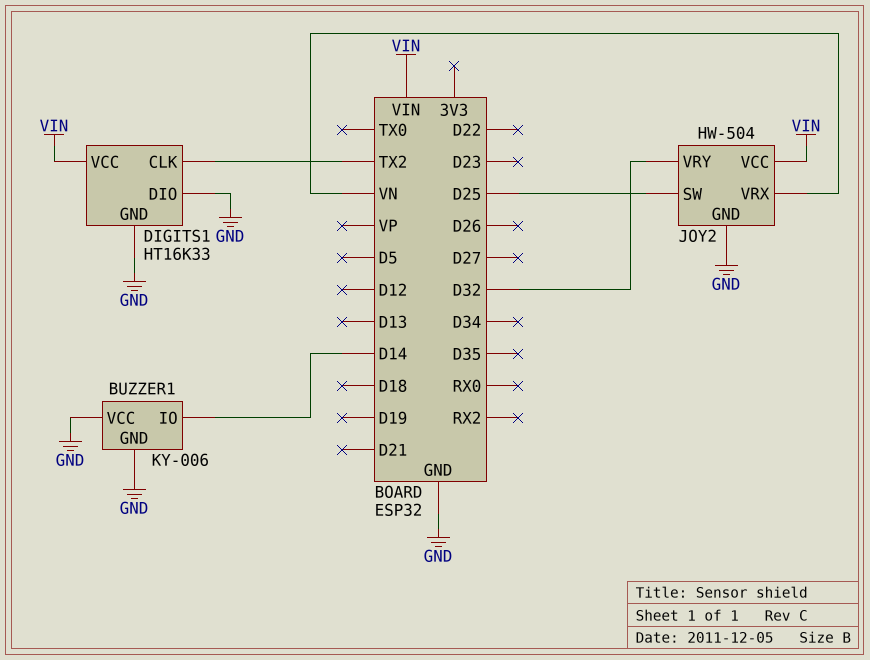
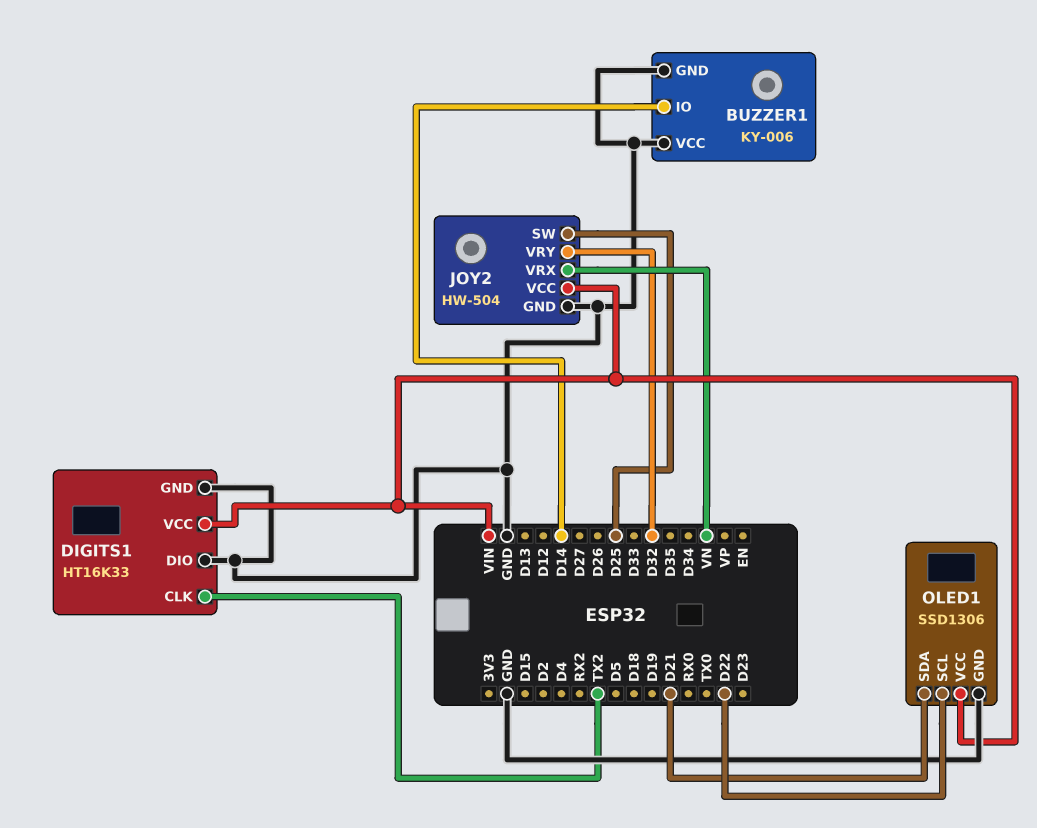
OLED1: none -> SSD1306
OLED1 pin GND: none -> GND
OLED1 pin SCL: none -> D22
OLED1 pin SDA: none -> D21
OLED1 pin VCC: none -> VIN

